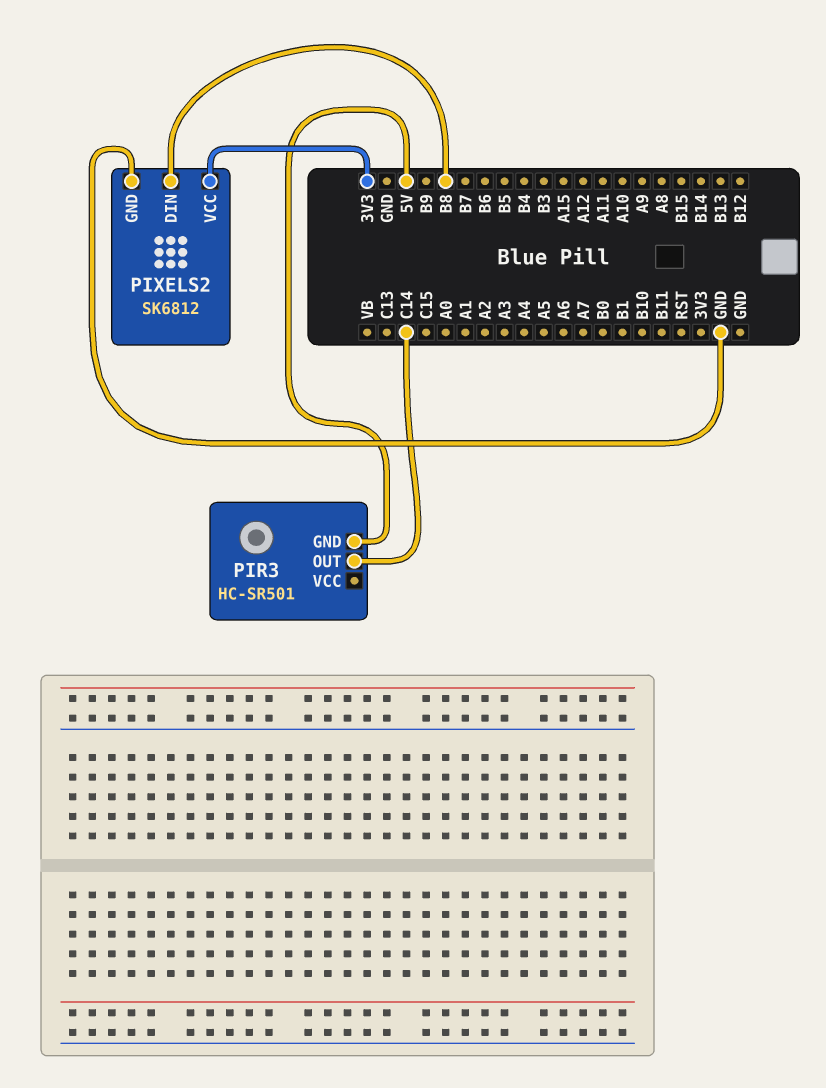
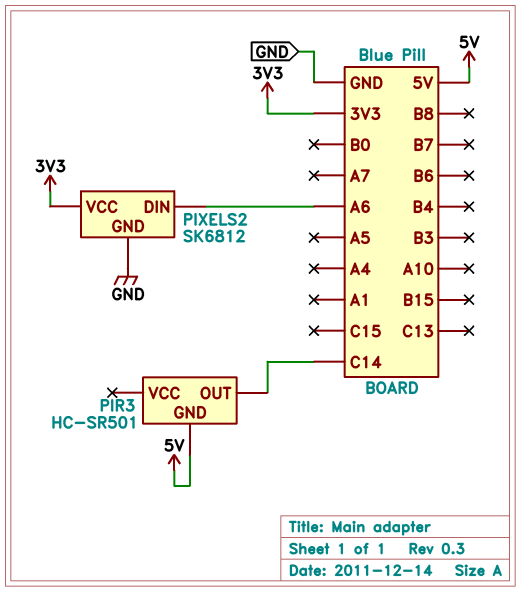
PIXELS2 pin DIN: B8 -> A6

